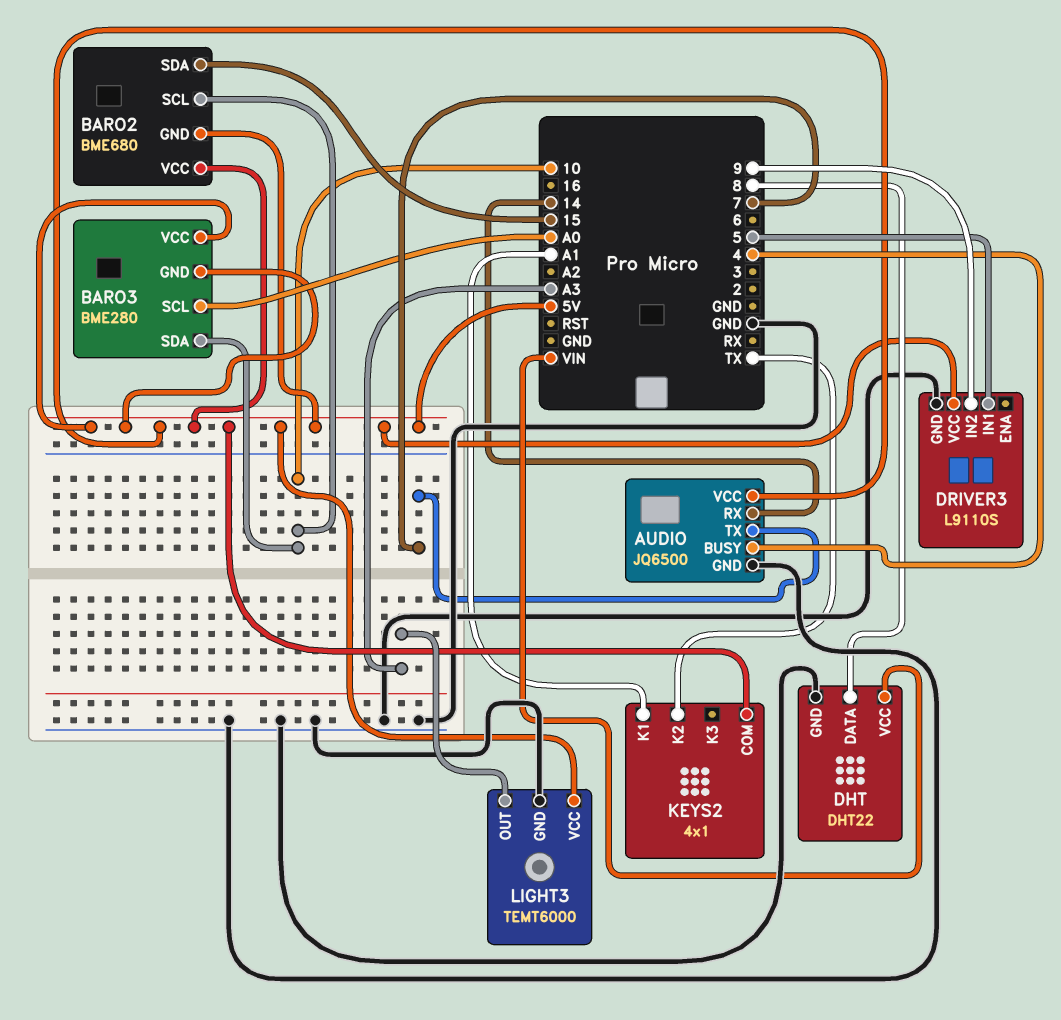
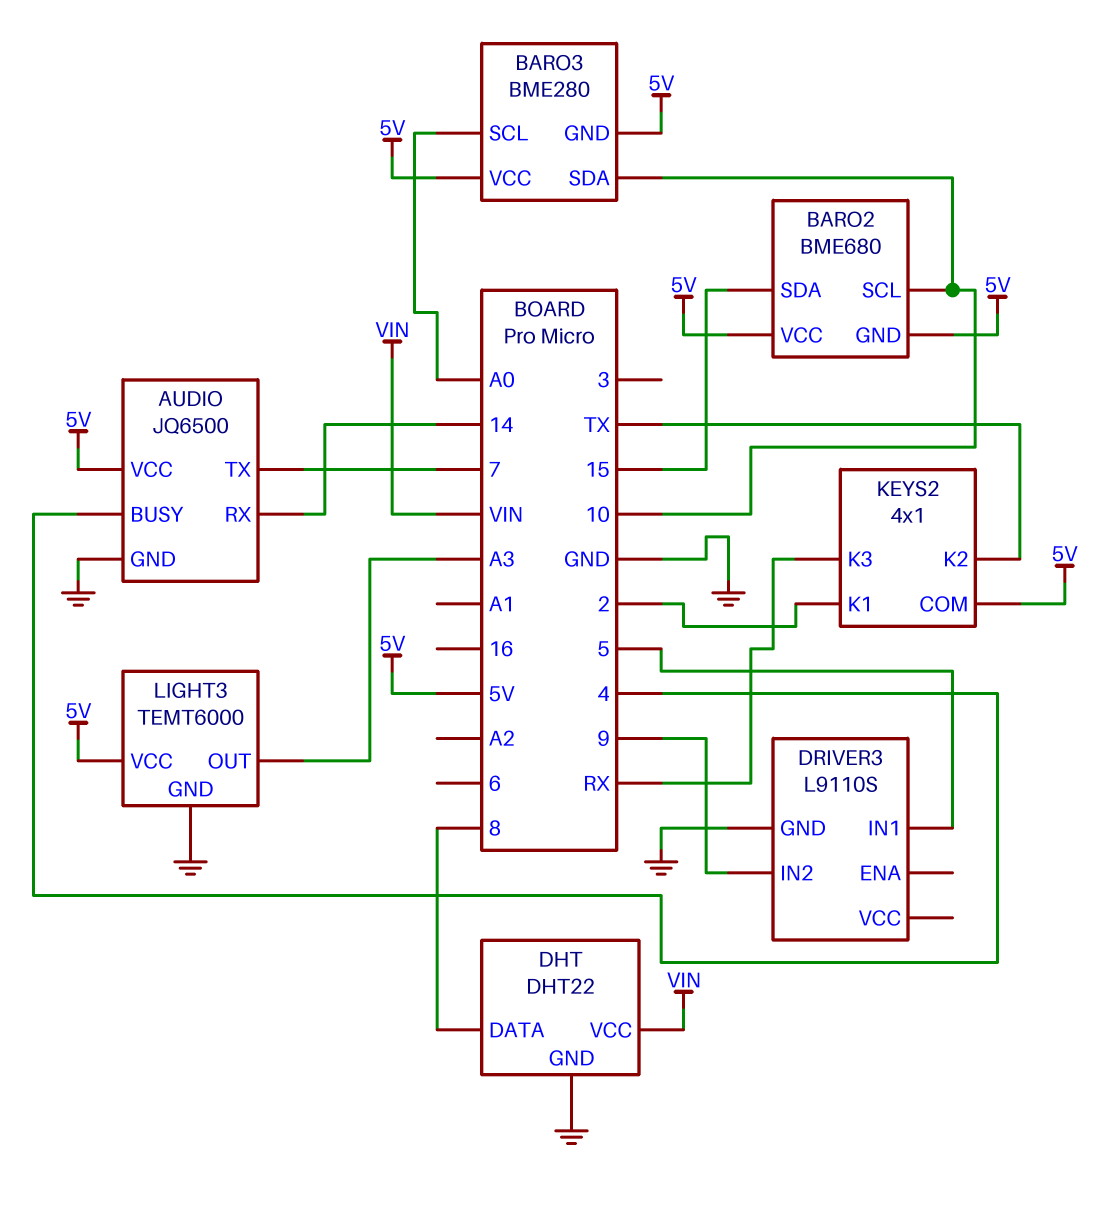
DRIVER3 pin VCC: 5V -> none
KEYS2 pin K1: A1 -> 2
KEYS2 pin K3: none -> RX

